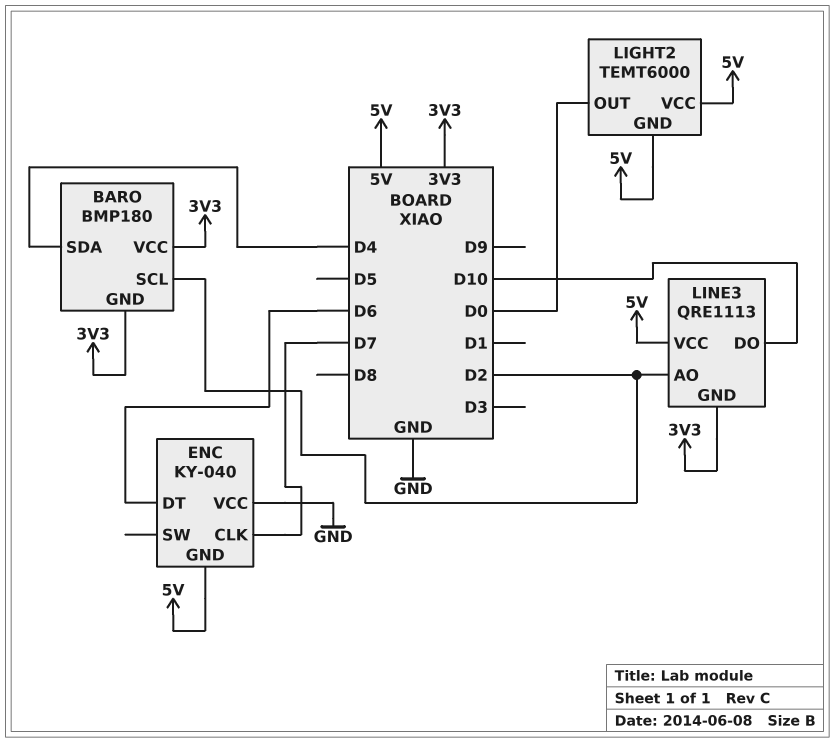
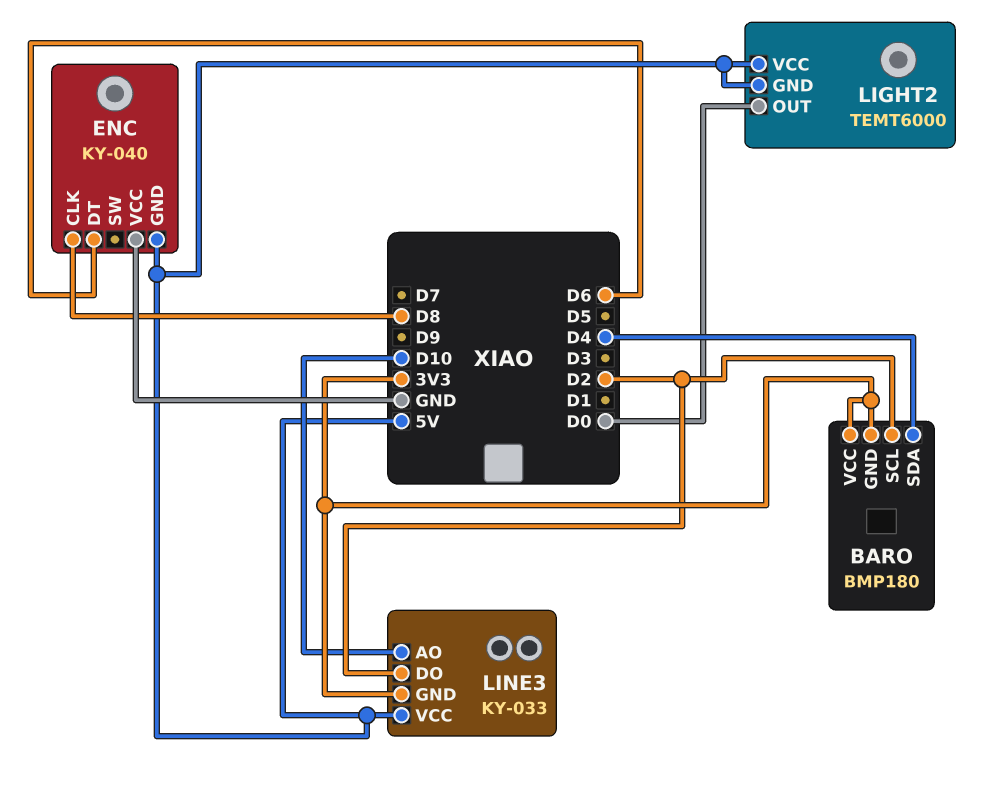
ENC pin CLK: D7 -> D8
LINE3: QRE1113 -> KY-033
LINE3 pin AO: D2 -> D10
LINE3 pin DO: D10 -> D2

